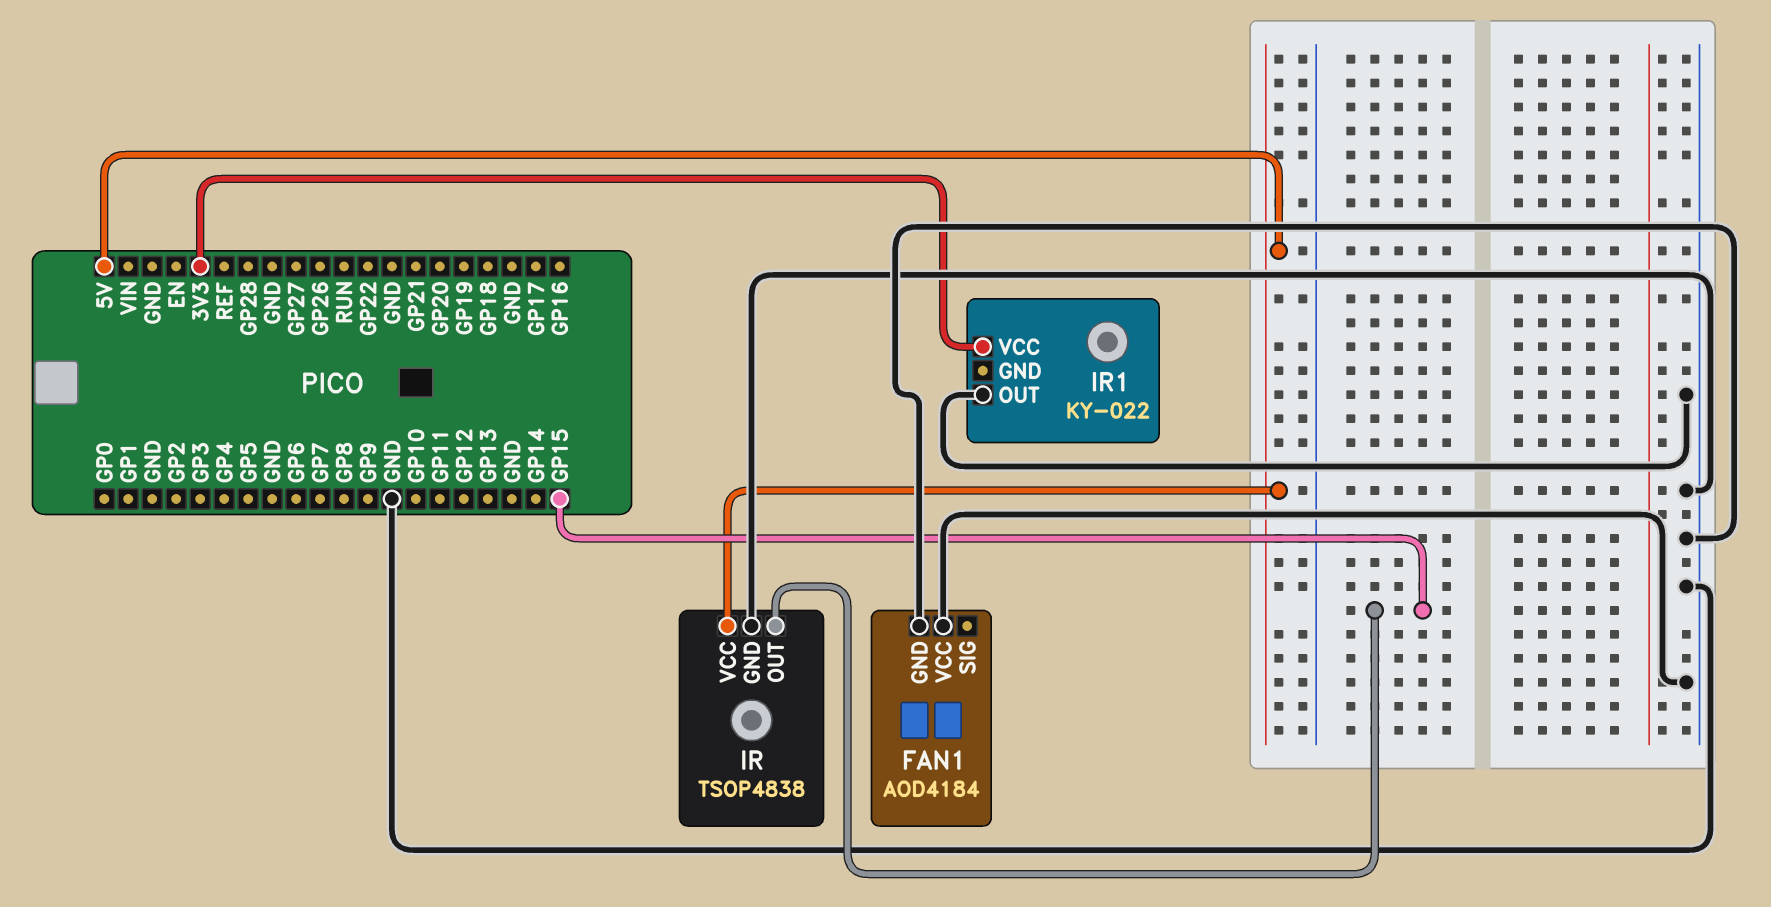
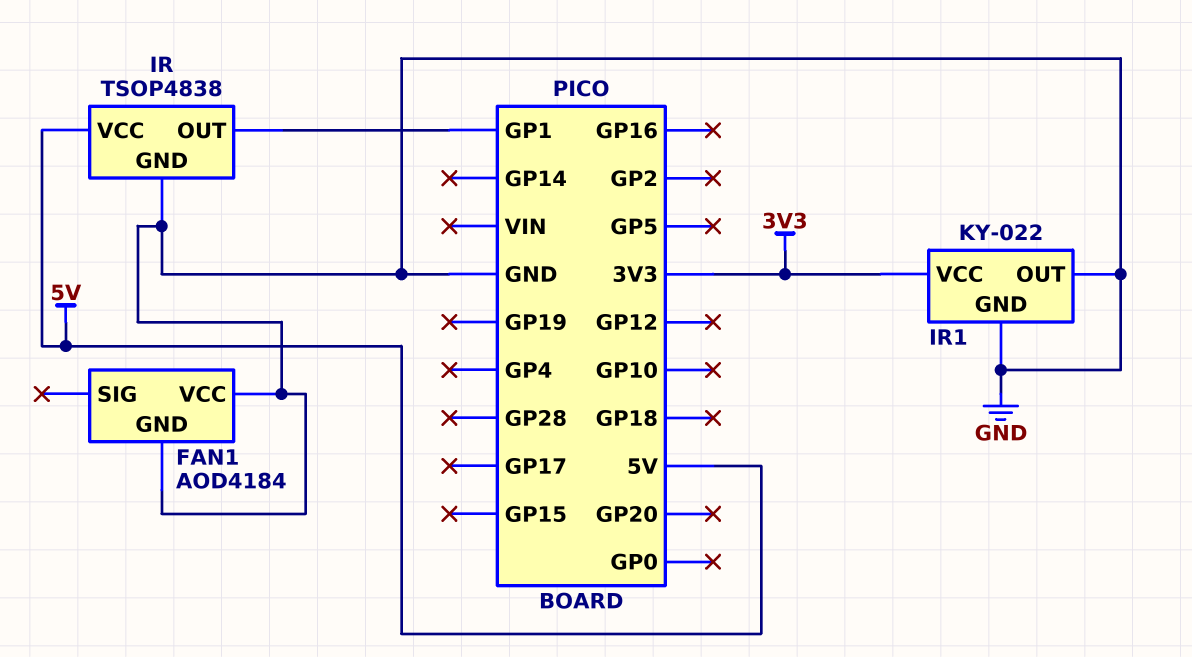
IR pin OUT: GP15 -> GP1
IR1 pin GND: none -> GND

